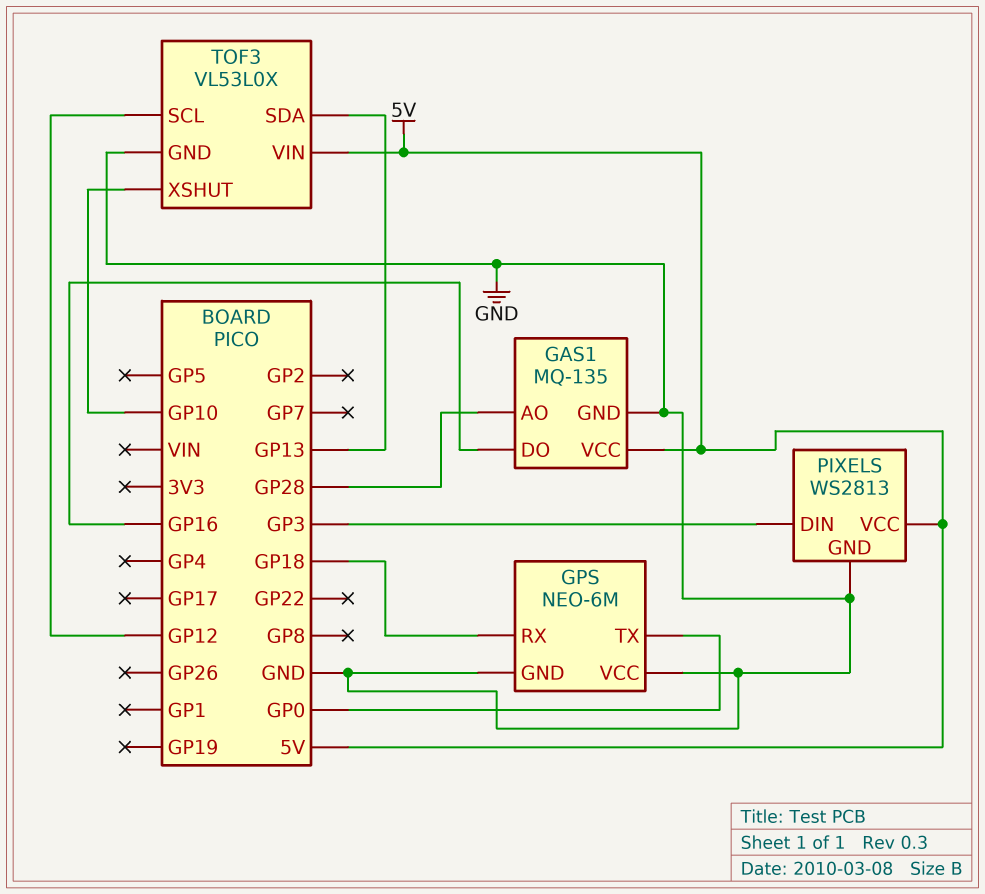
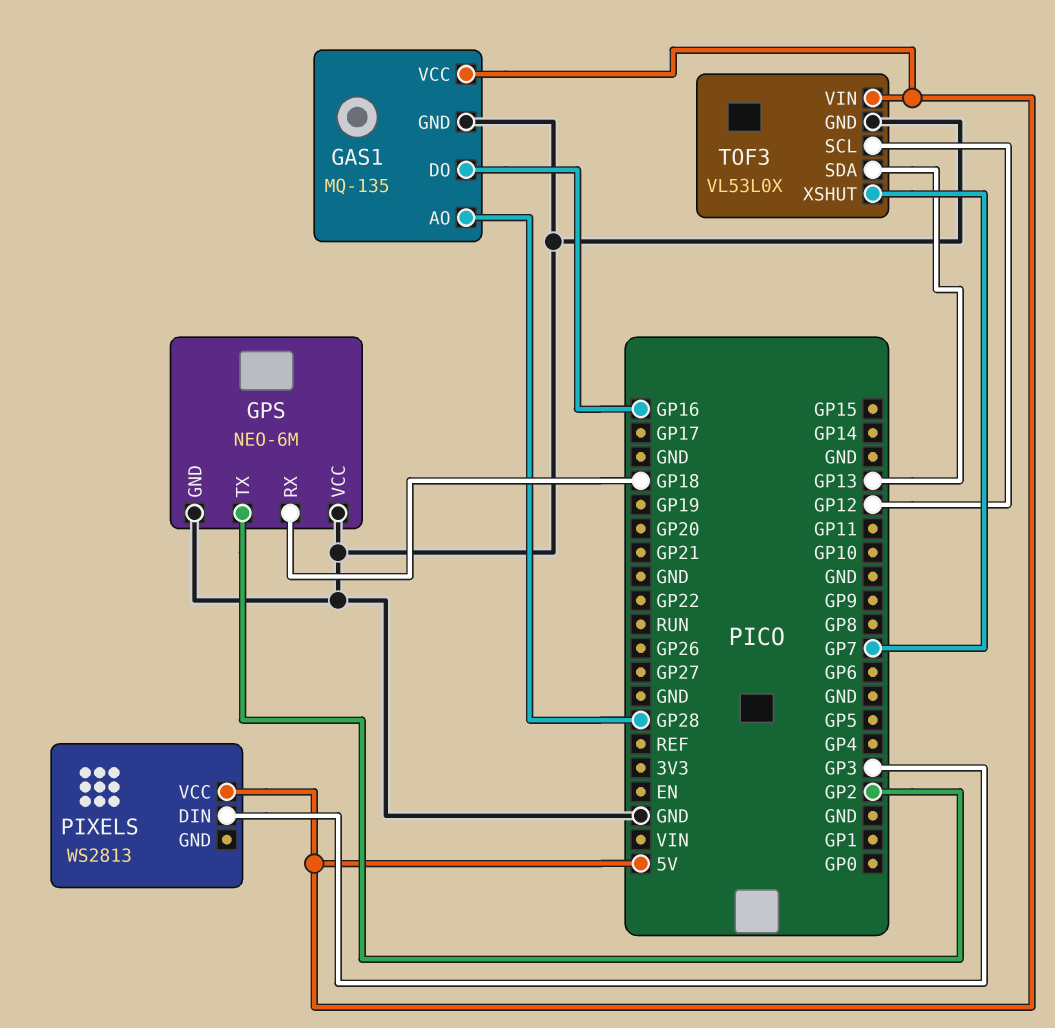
GPS pin TX: GP0 -> GP2
PIXELS pin GND: GND -> none
TOF3 pin XSHUT: GP10 -> GP7

